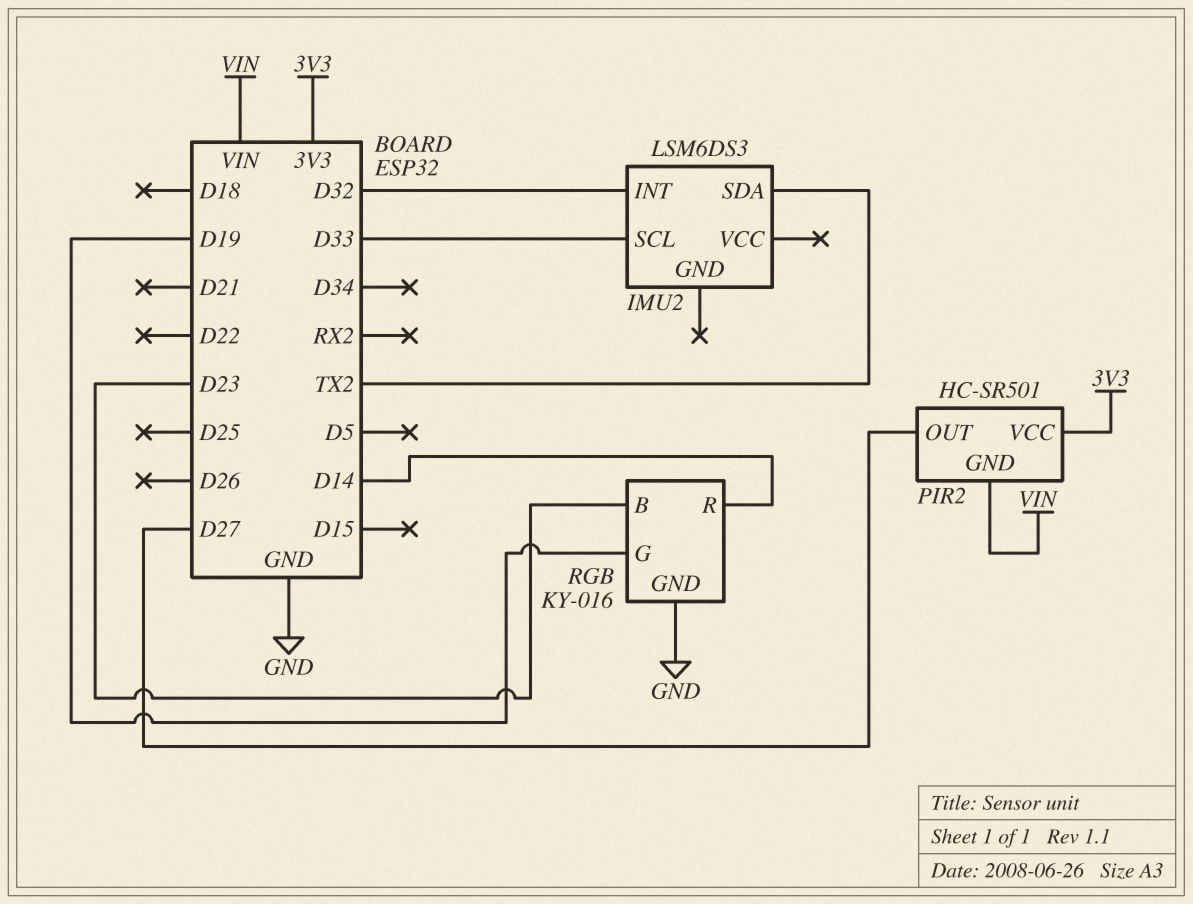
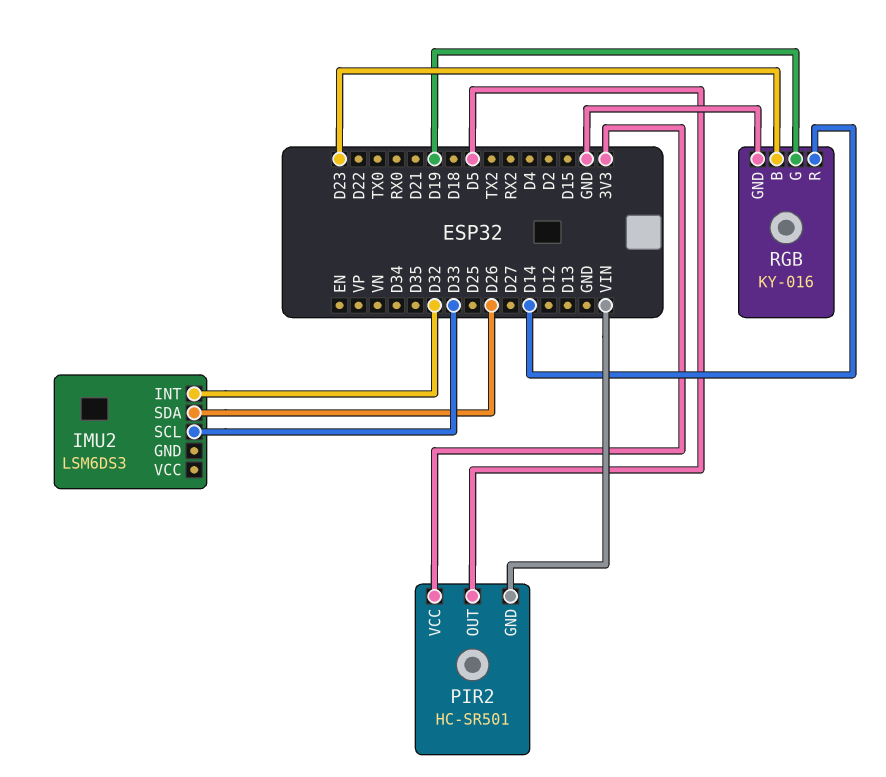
IMU2 pin SDA: TX2 -> D26
PIR2 pin OUT: D27 -> D5

